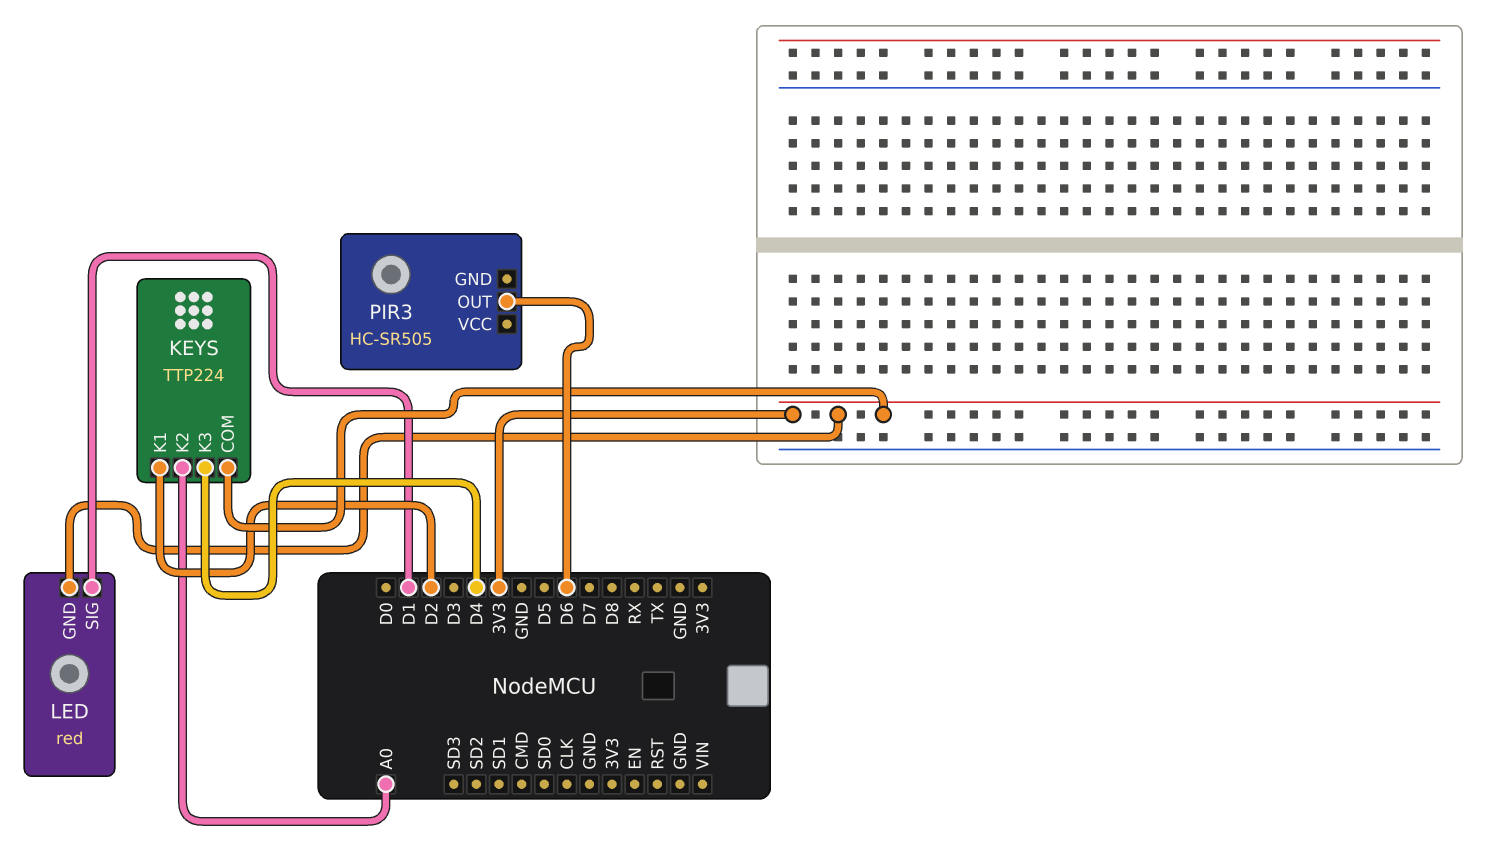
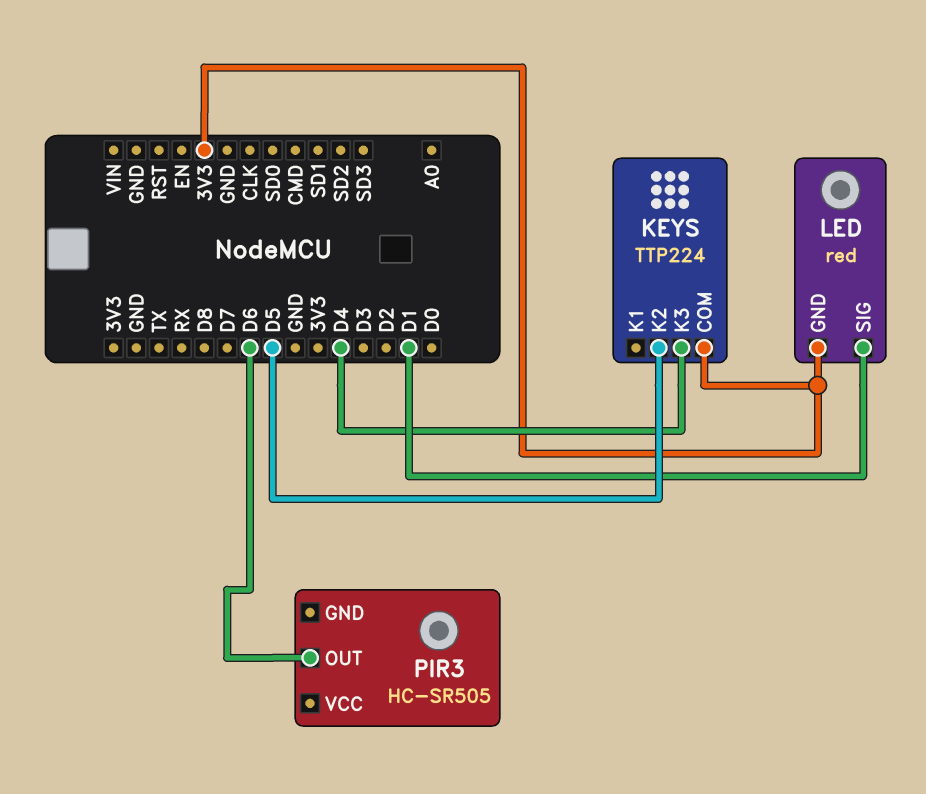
KEYS pin K1: D2 -> none
KEYS pin K2: A0 -> D5

